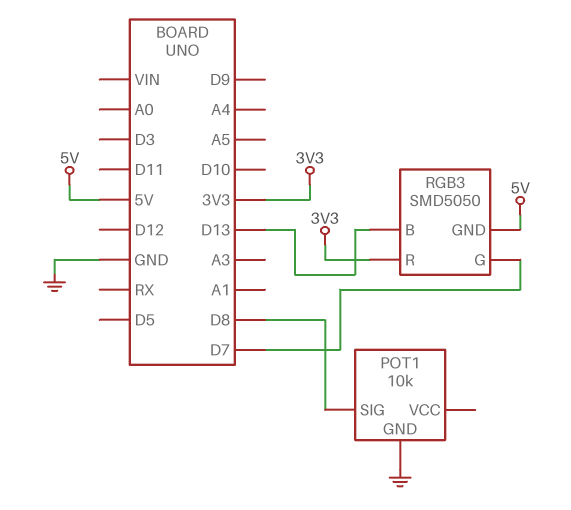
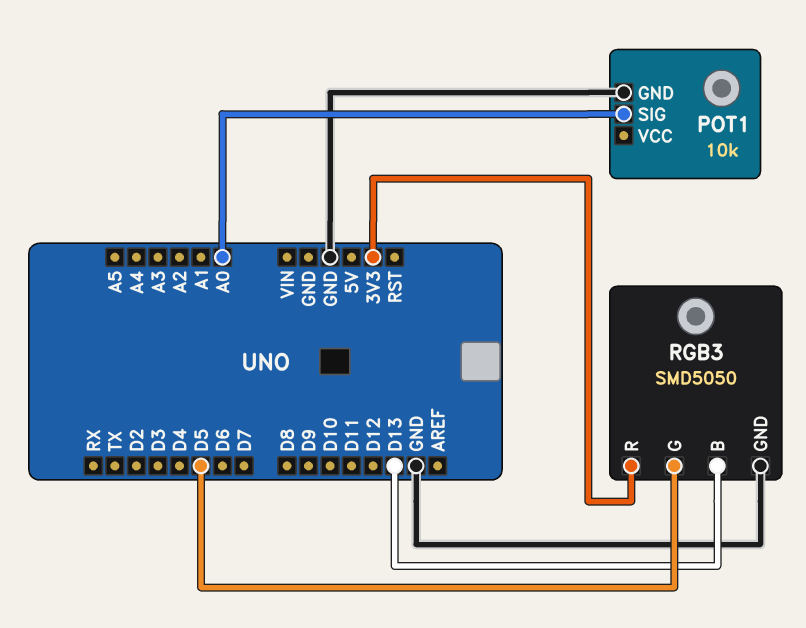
POT1 pin SIG: D8 -> A0
RGB3 pin G: D7 -> D5
RGB3 pin GND: 5V -> GND

